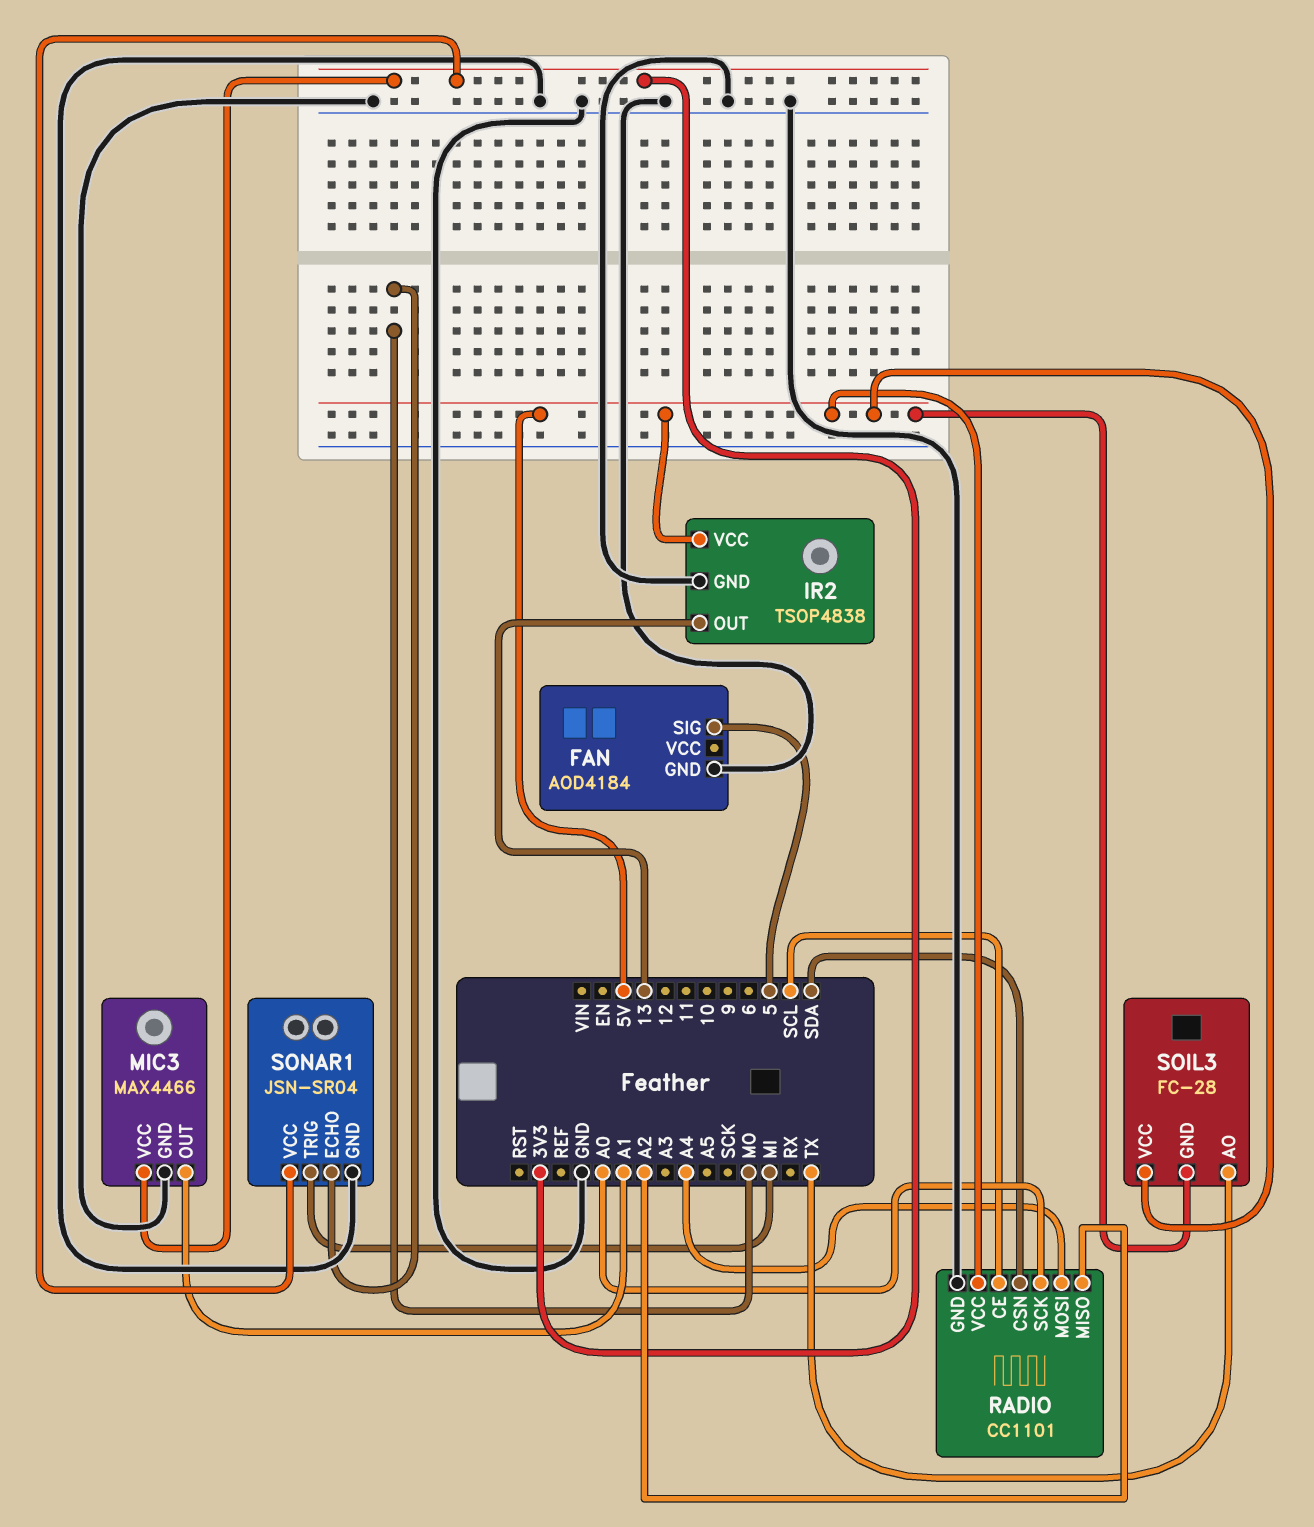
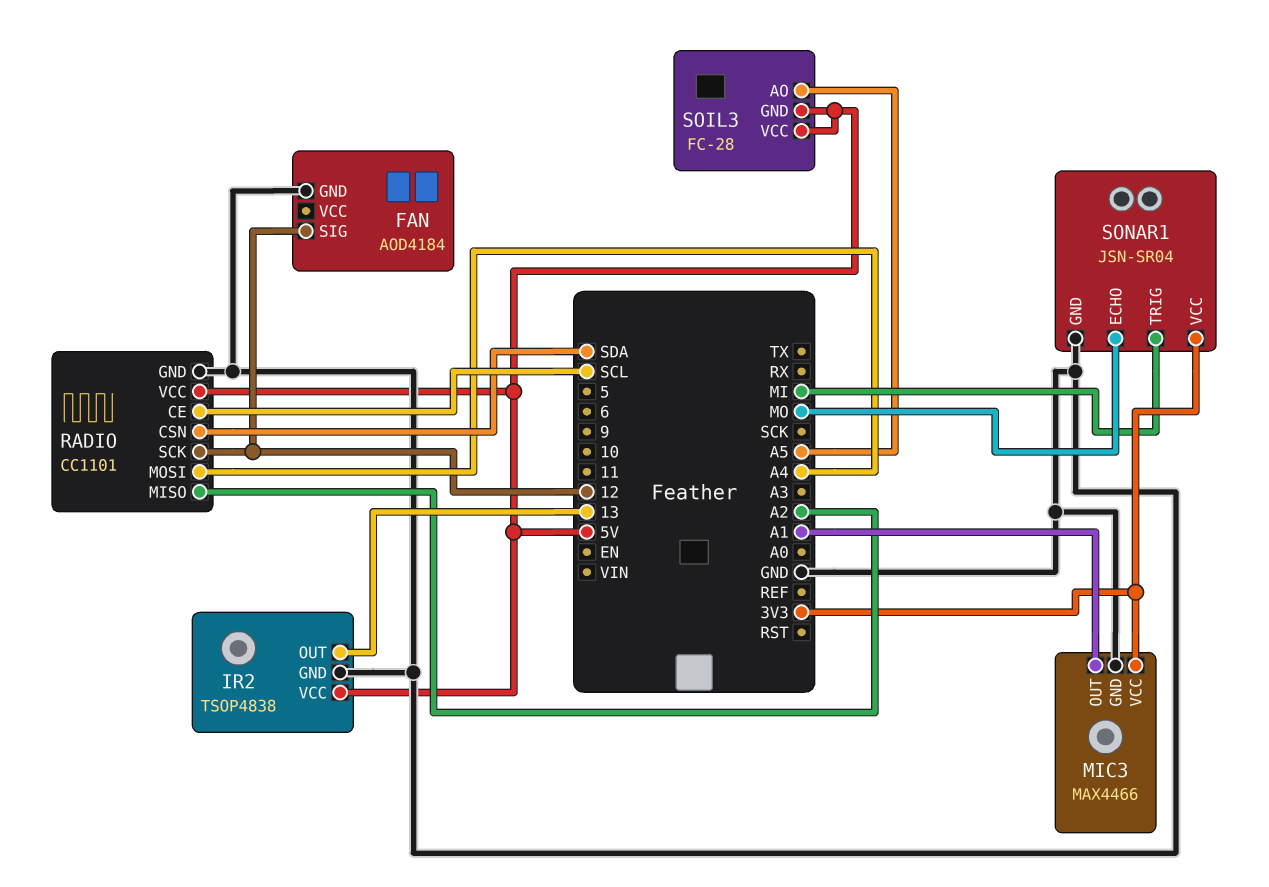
FAN pin SIG: 5 -> 12
RADIO pin SCK: A0 -> 12
SOIL3 pin AO: TX -> A5

